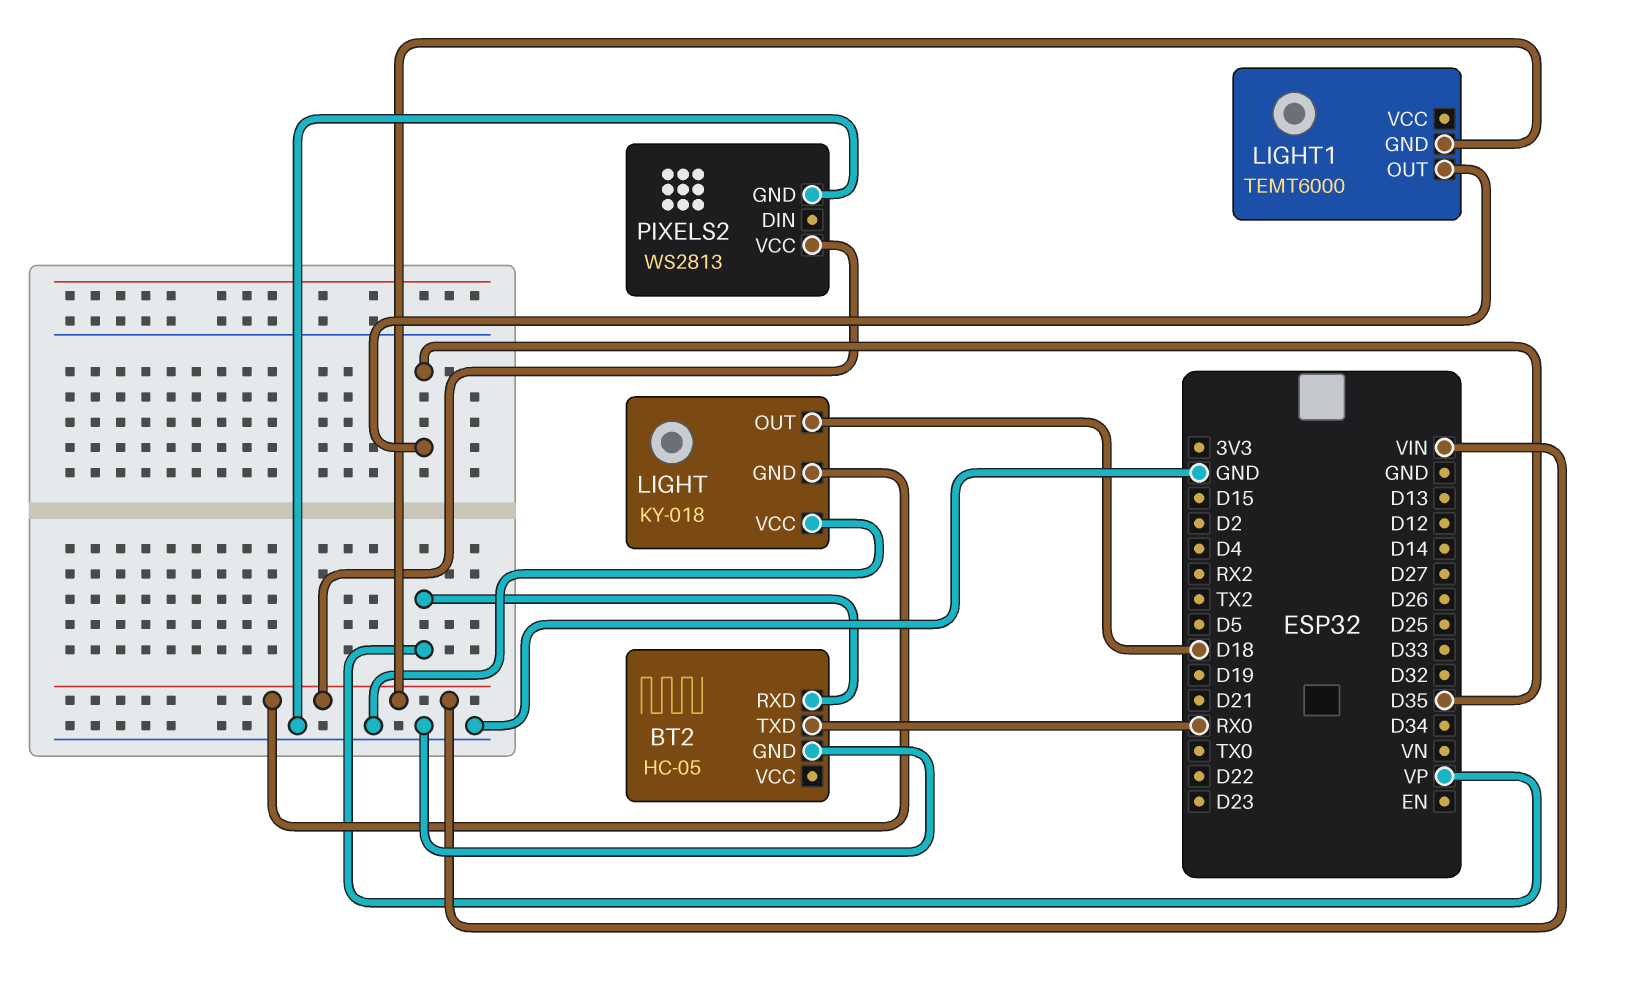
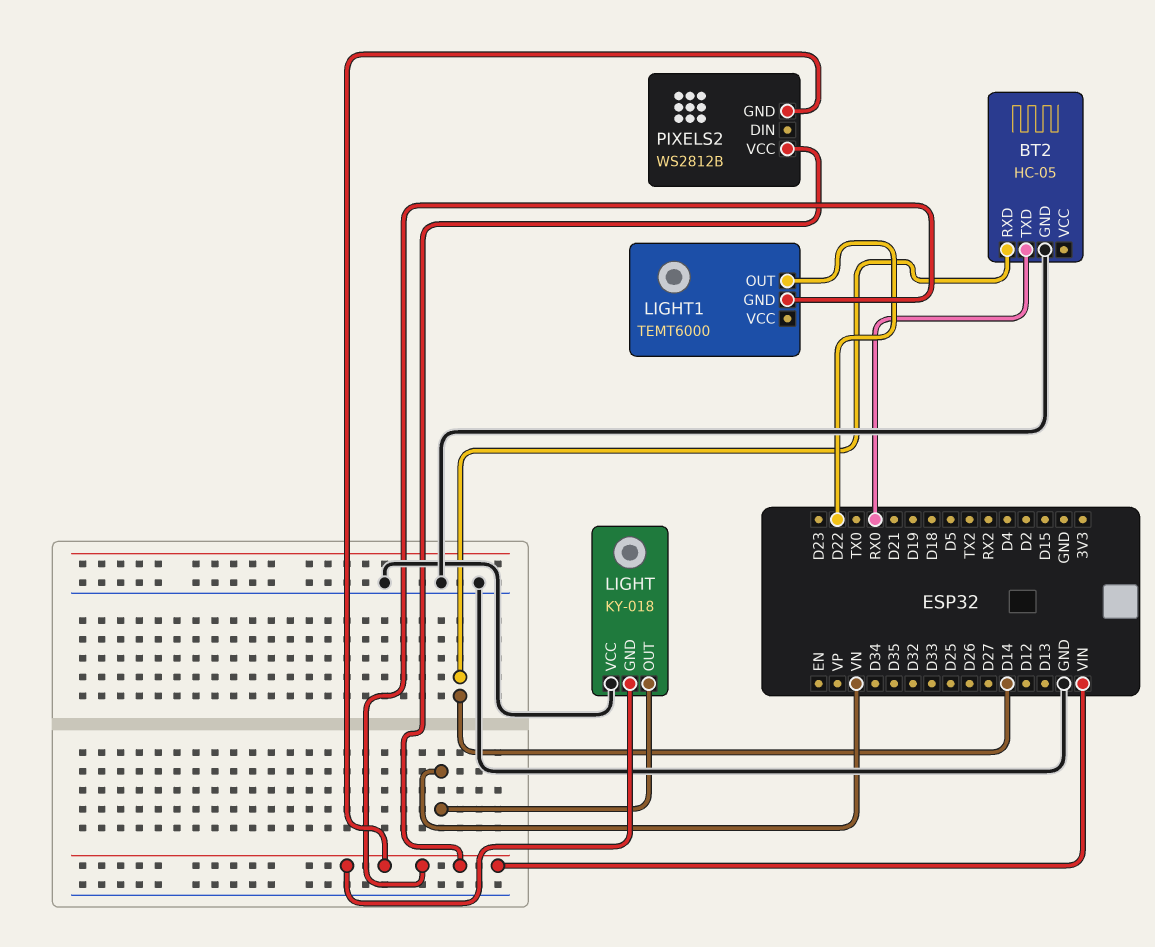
BT2 pin RXD: VP -> D14
LIGHT pin OUT: D18 -> VN
LIGHT1 pin OUT: D35 -> D22
PIXELS2: WS2813 -> WS2812B
PIXELS2 pin GND: GND -> VIN

